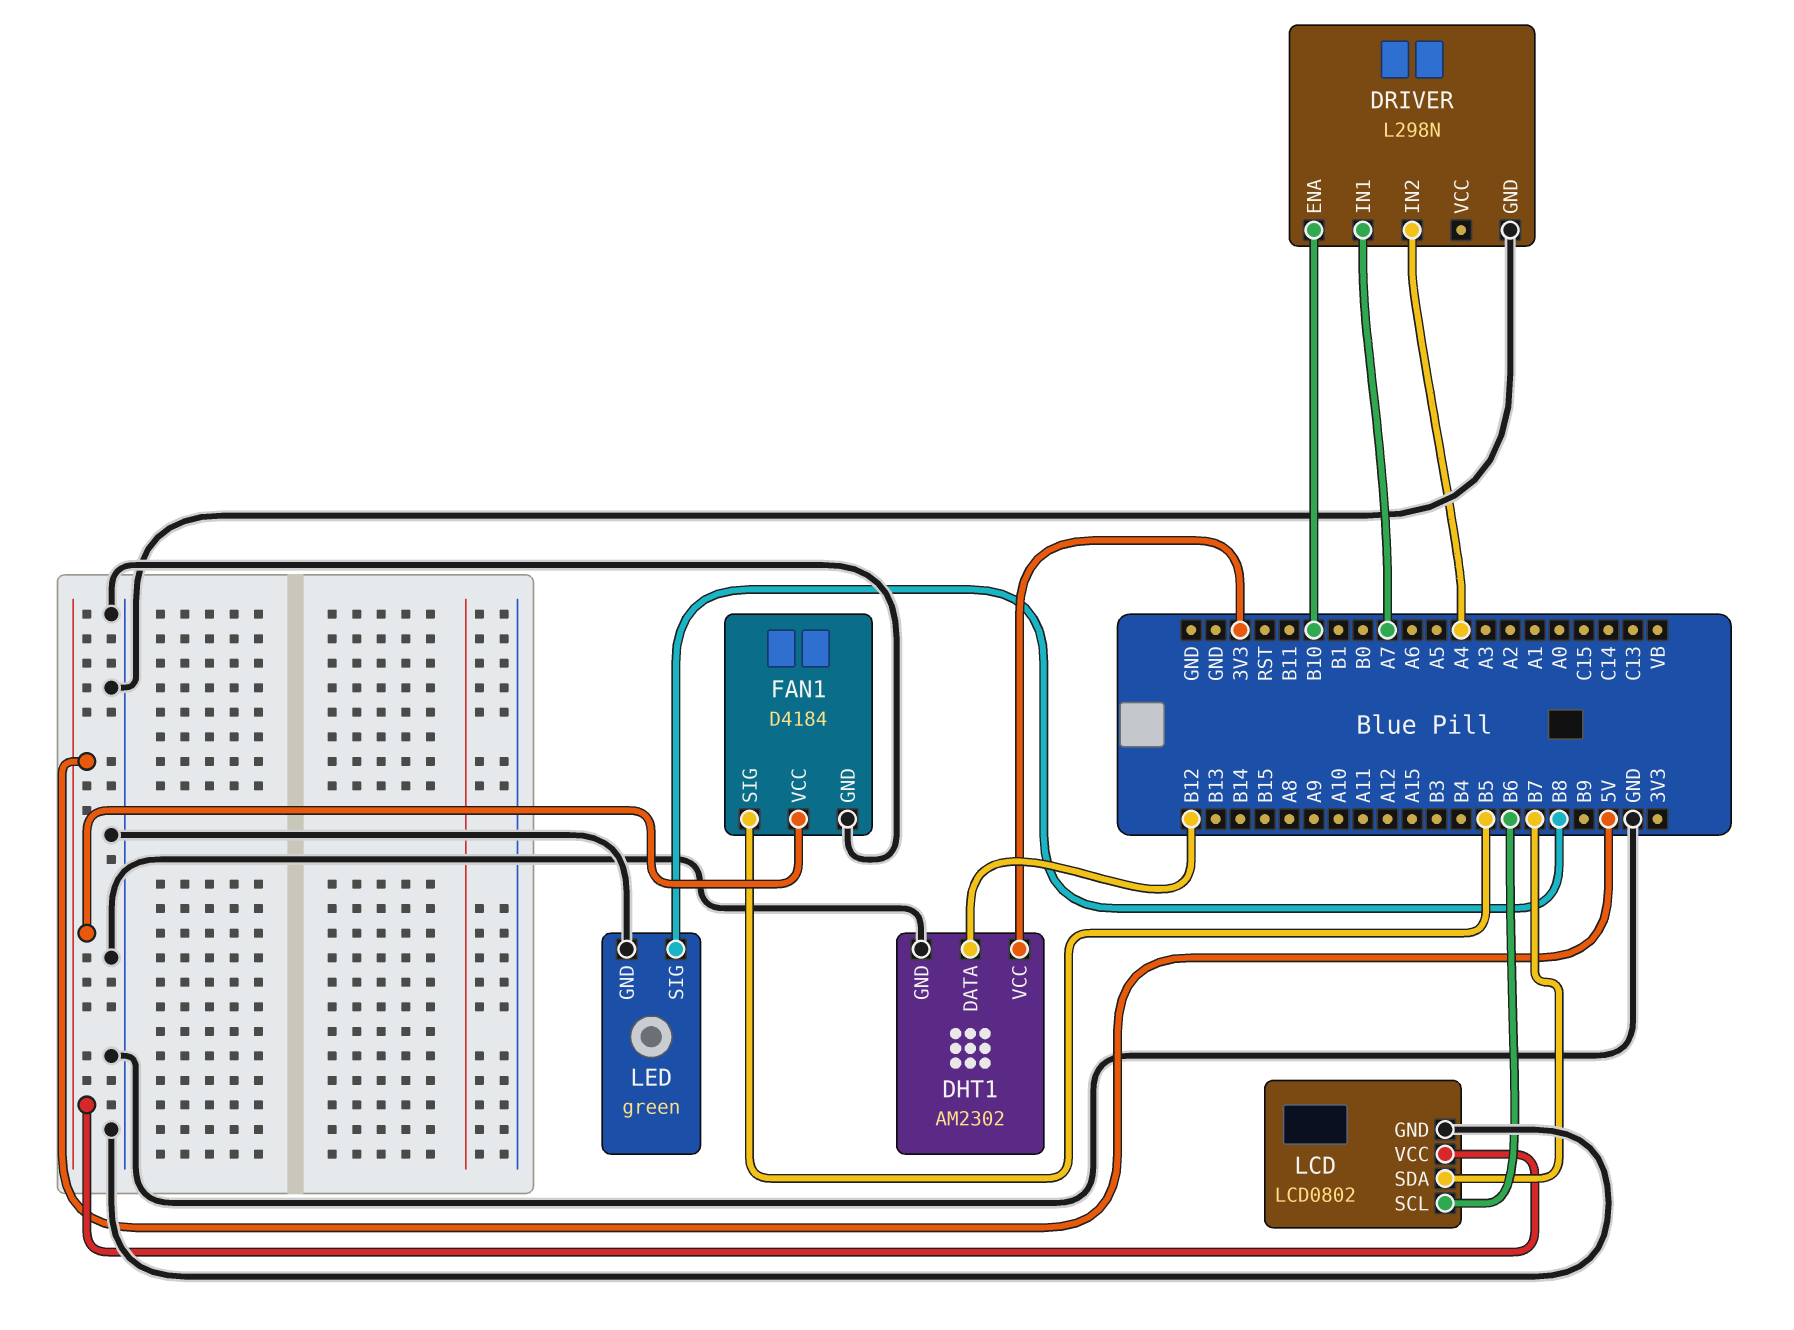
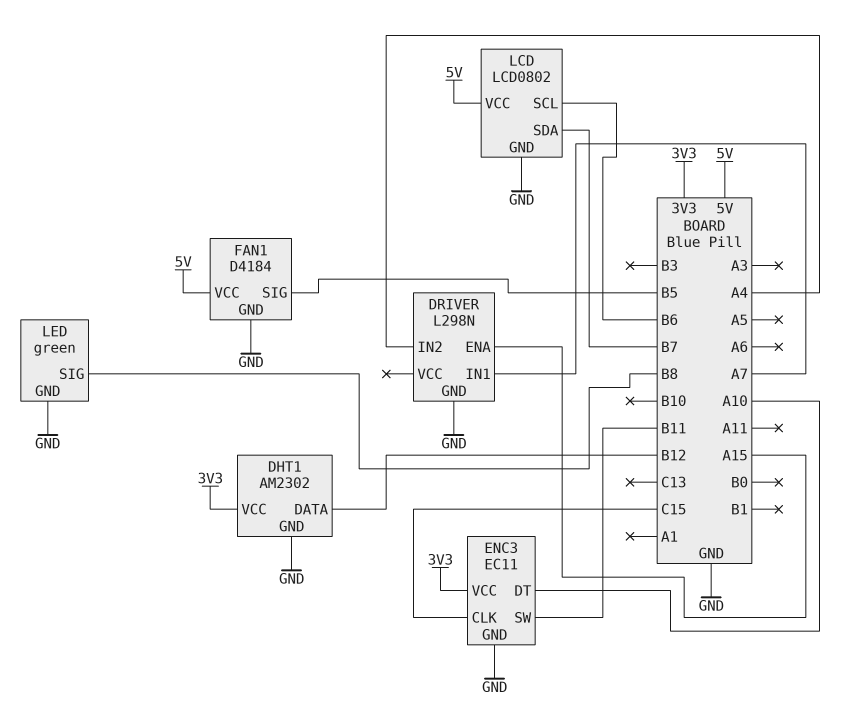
DRIVER pin ENA: B10 -> A15
ENC3: none -> EC11
ENC3 pin CLK: none -> C15
ENC3 pin DT: none -> A10
ENC3 pin GND: none -> GND
ENC3 pin SW: none -> B11
ENC3 pin VCC: none -> 3V3

